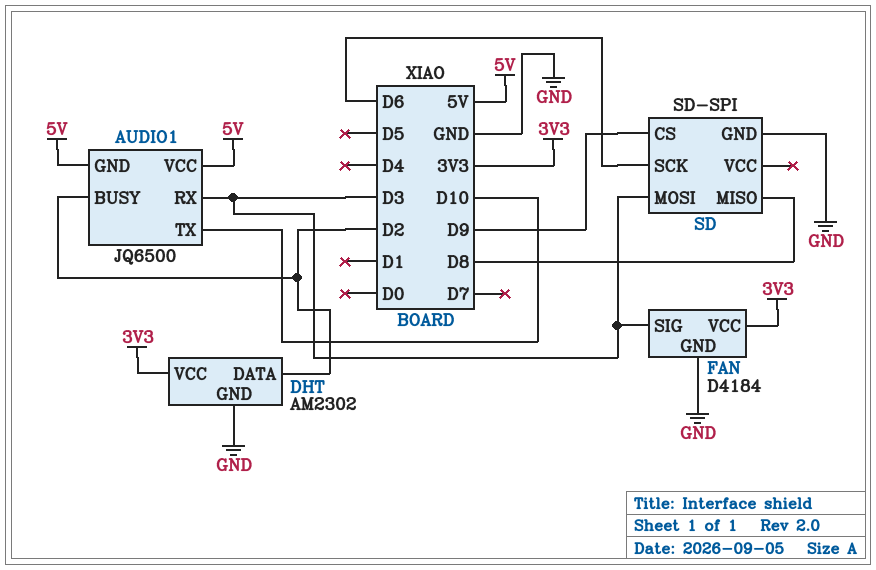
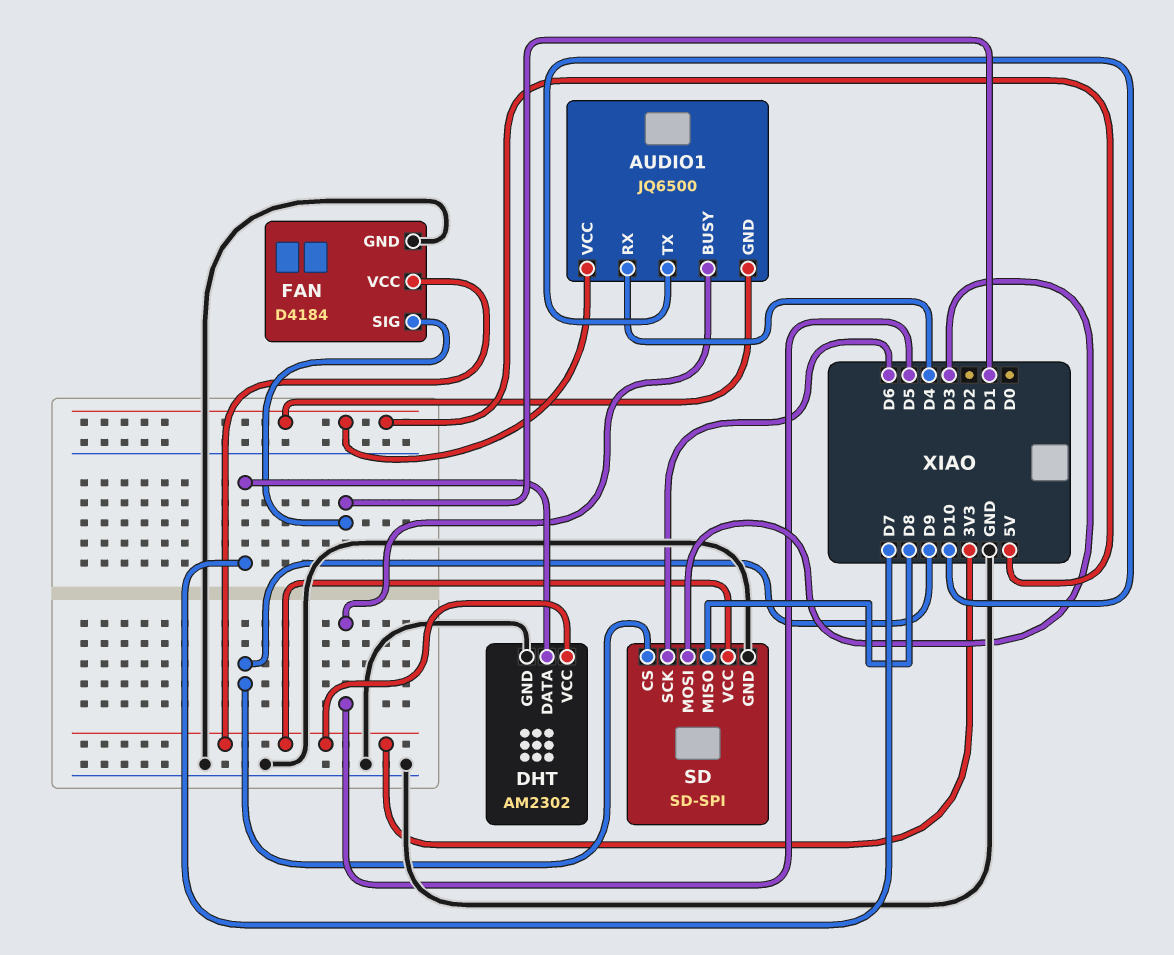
AUDIO1 pin BUSY: D2 -> D5
AUDIO1 pin RX: D3 -> D4
DHT pin DATA: D2 -> D7
FAN pin SIG: D3 -> D1
SD pin VCC: none -> 3V3

